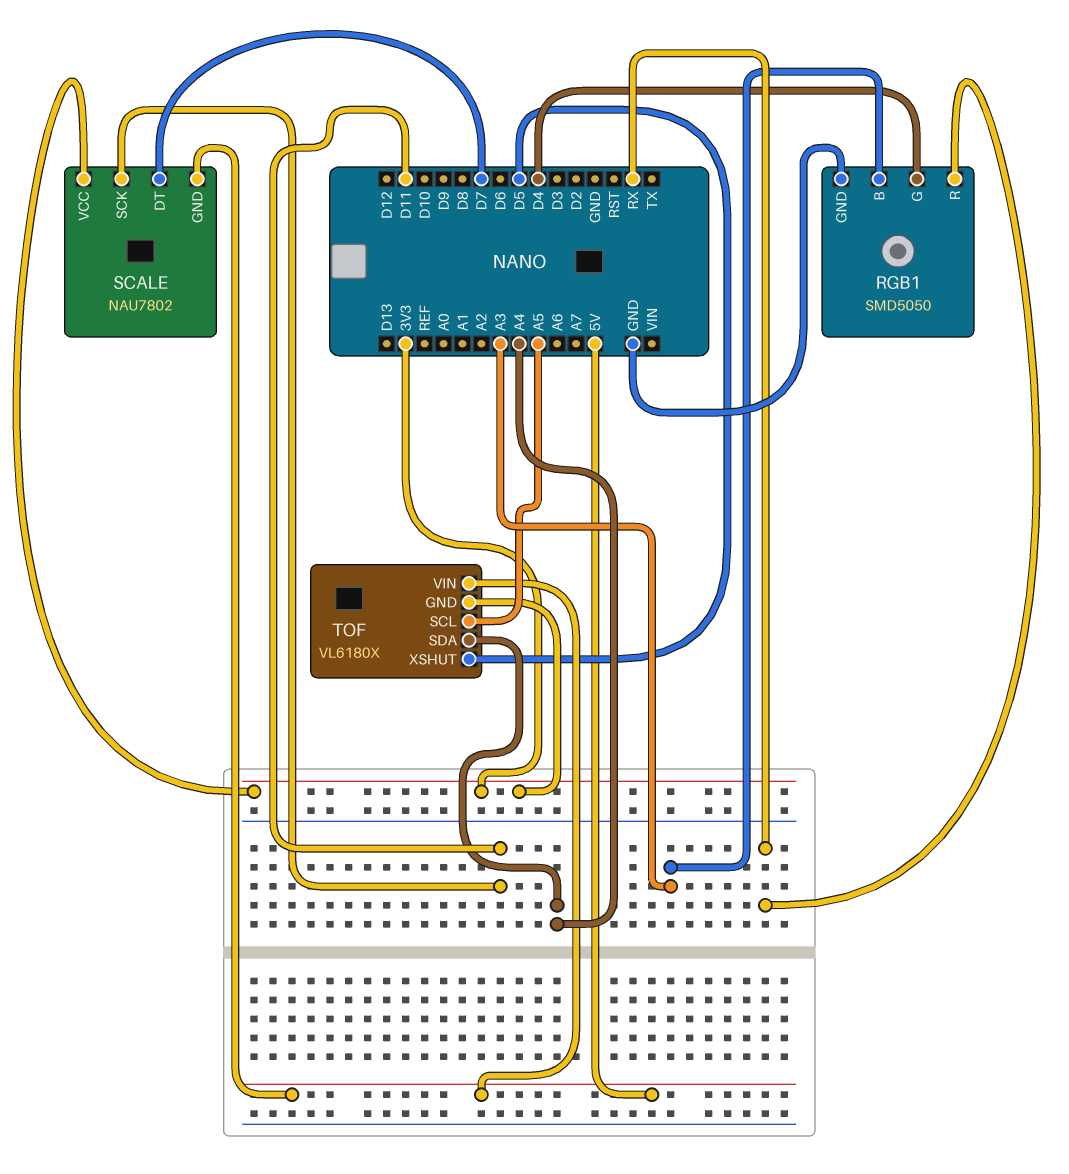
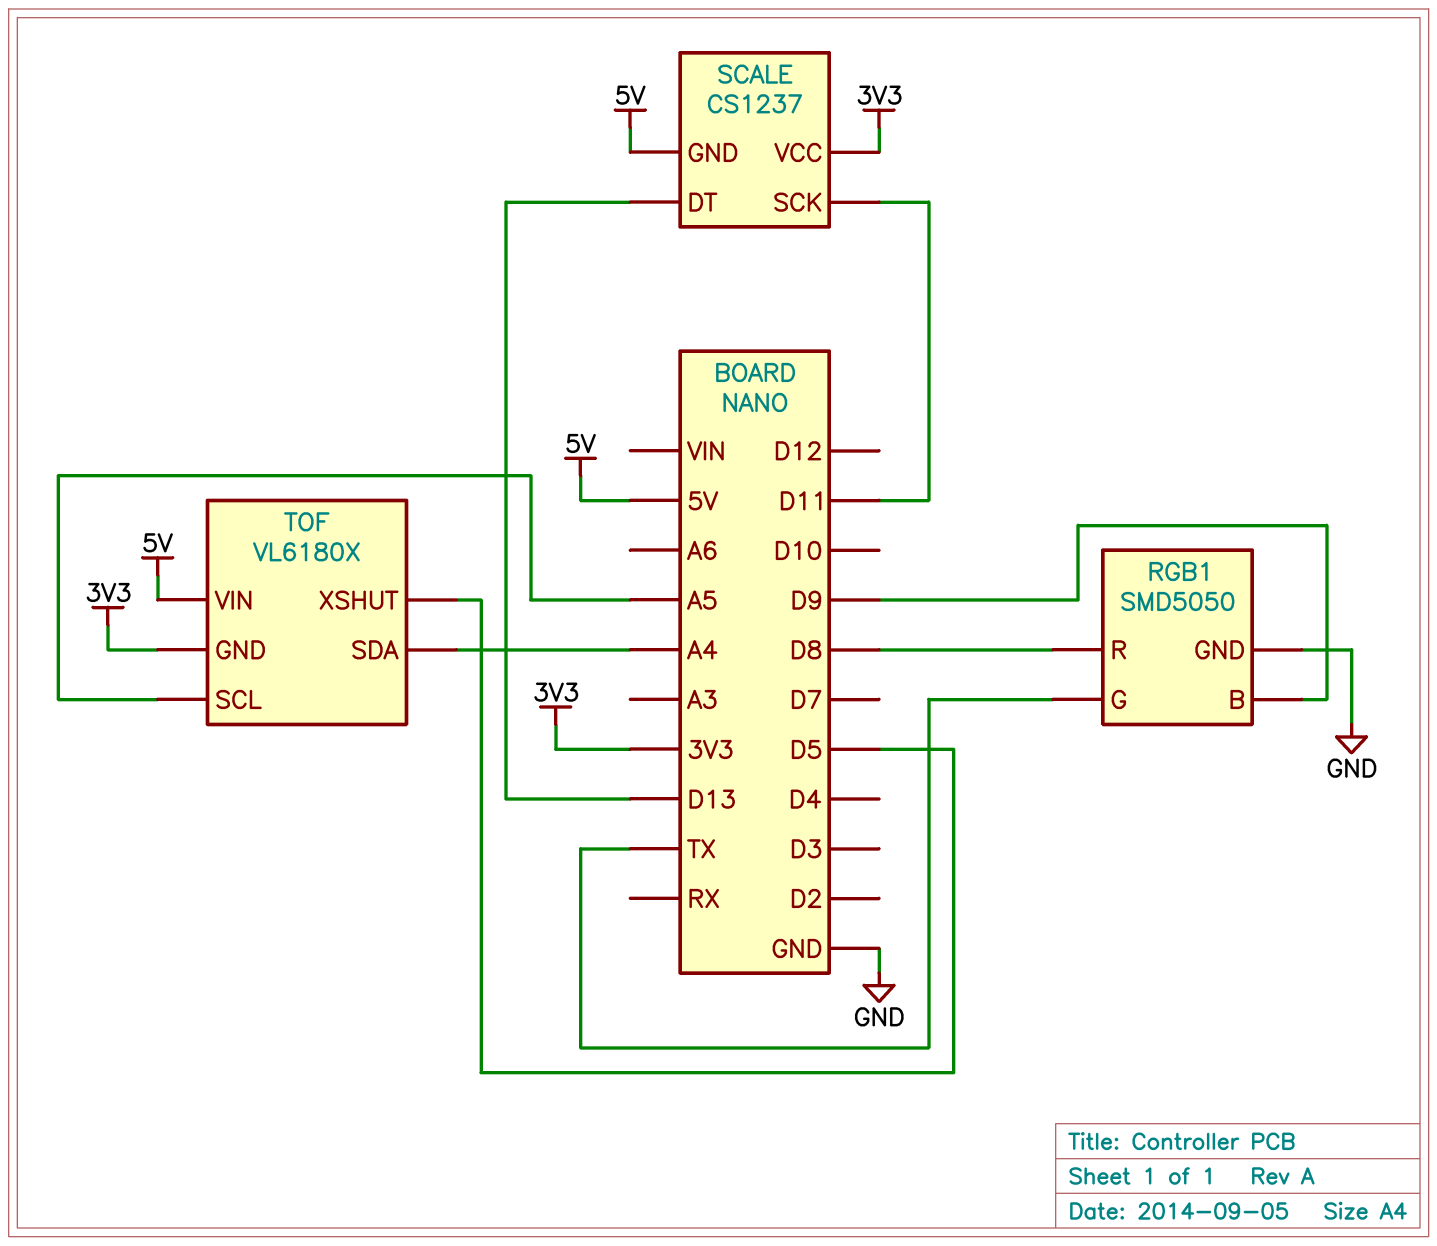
RGB1 pin B: A3 -> D9
RGB1 pin G: D4 -> TX
RGB1 pin R: RX -> D8
SCALE: NAU7802 -> CS1237
SCALE pin DT: D7 -> D13

